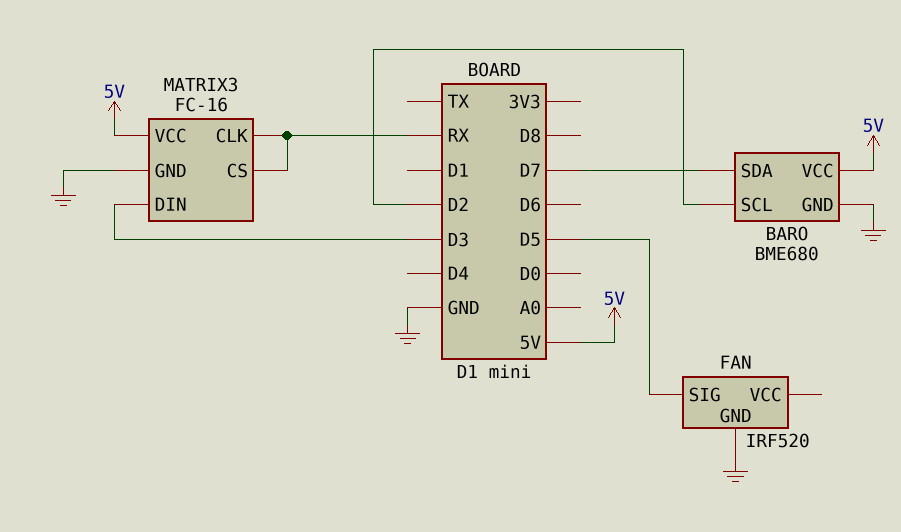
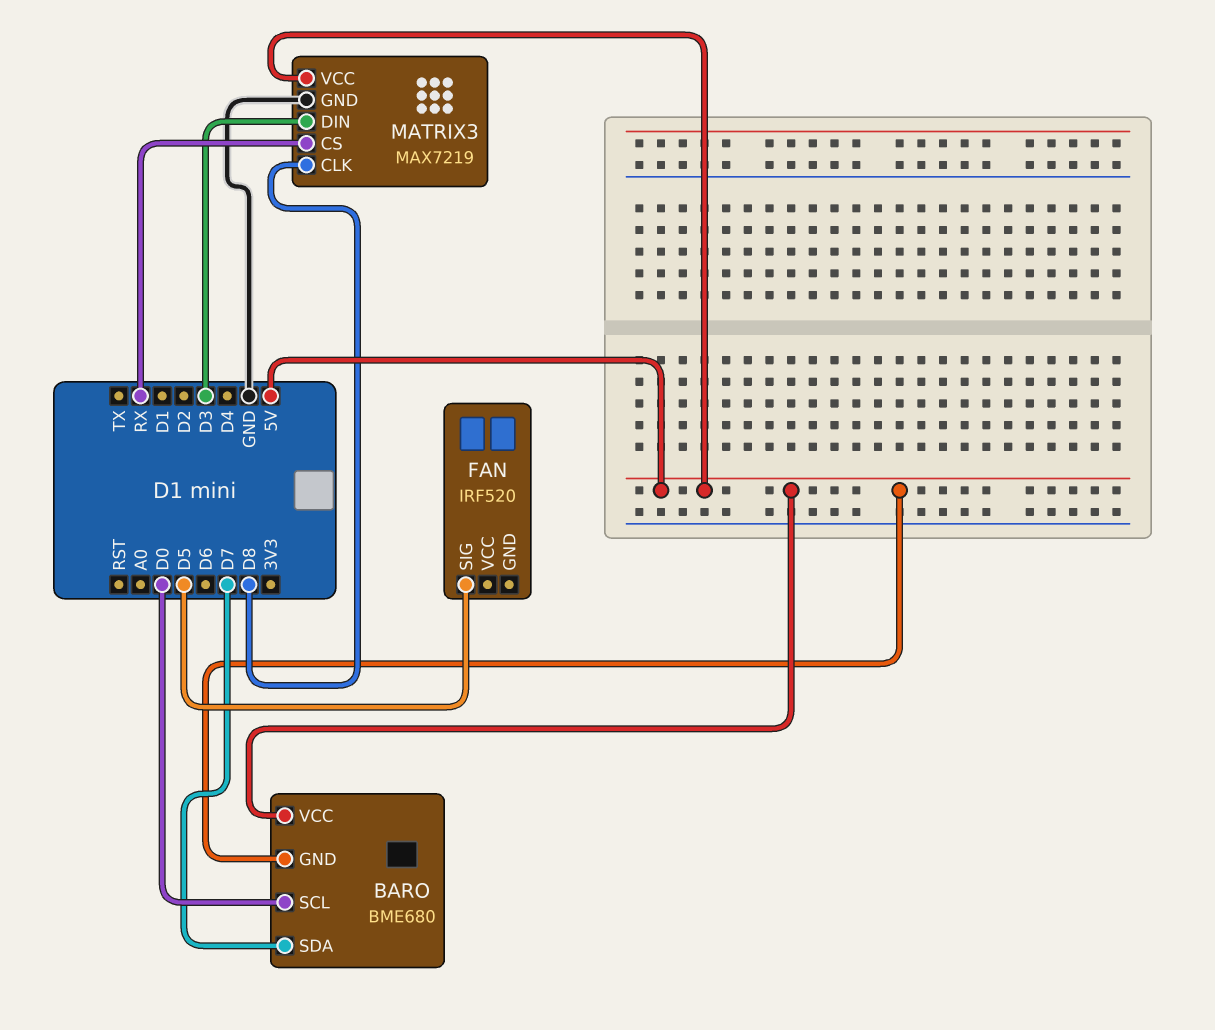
BARO pin GND: GND -> 5V
BARO pin SCL: D2 -> D0
FAN pin GND: GND -> none
MATRIX3: FC-16 -> MAX7219
MATRIX3 pin CLK: RX -> D8

